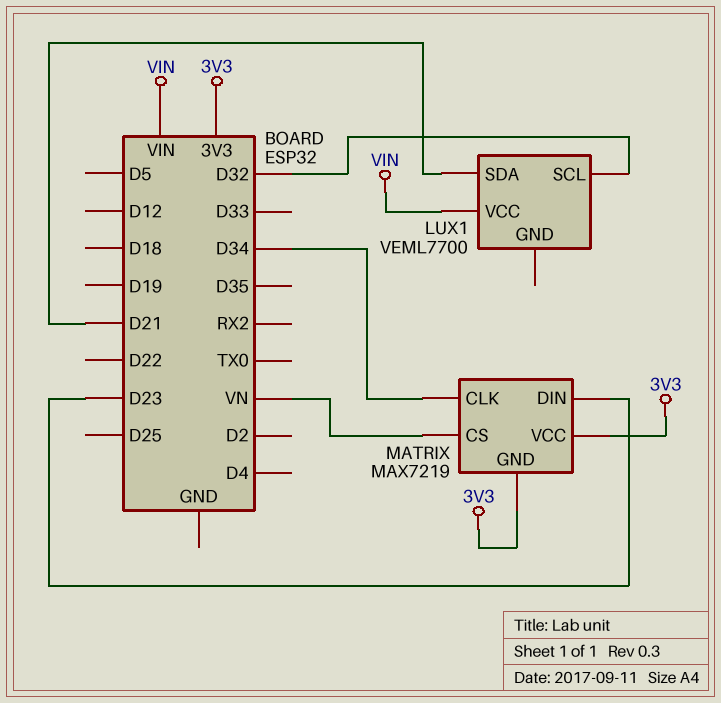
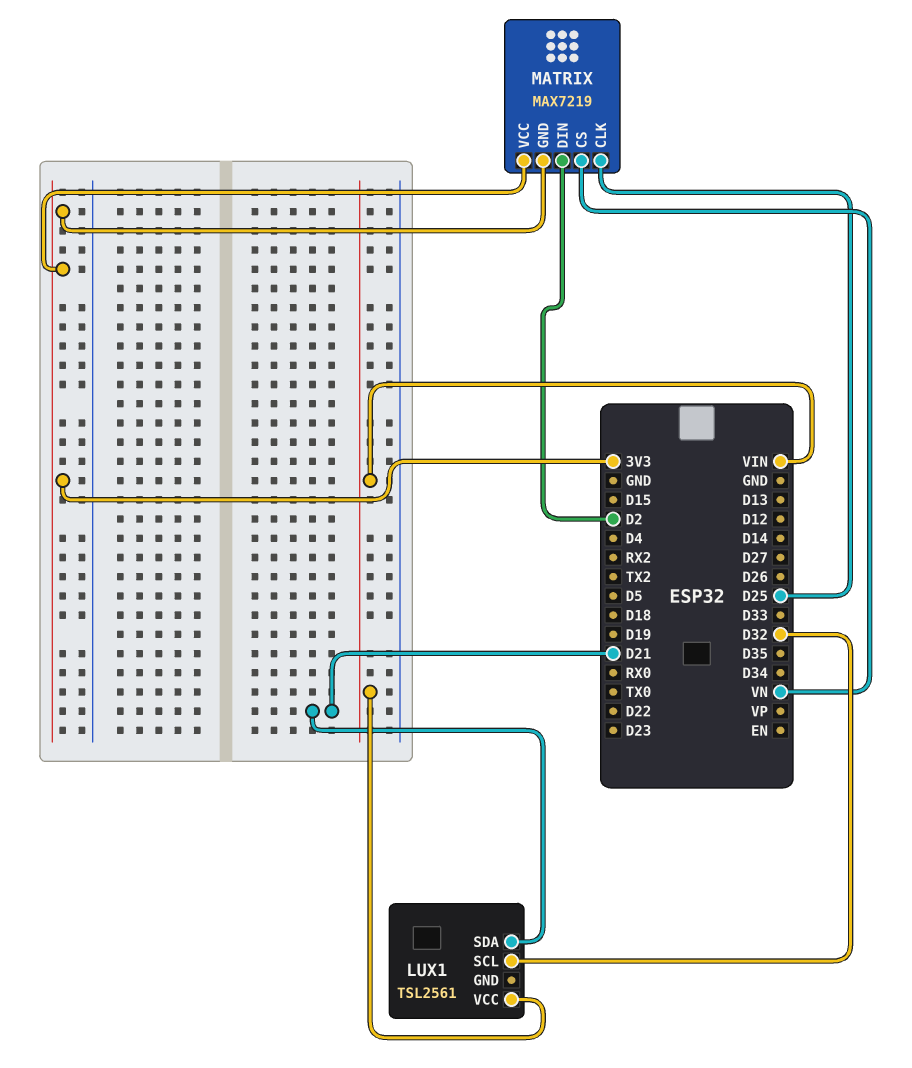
LUX1: VEML7700 -> TSL2561
MATRIX pin CLK: D34 -> D25
MATRIX pin DIN: D23 -> D2

